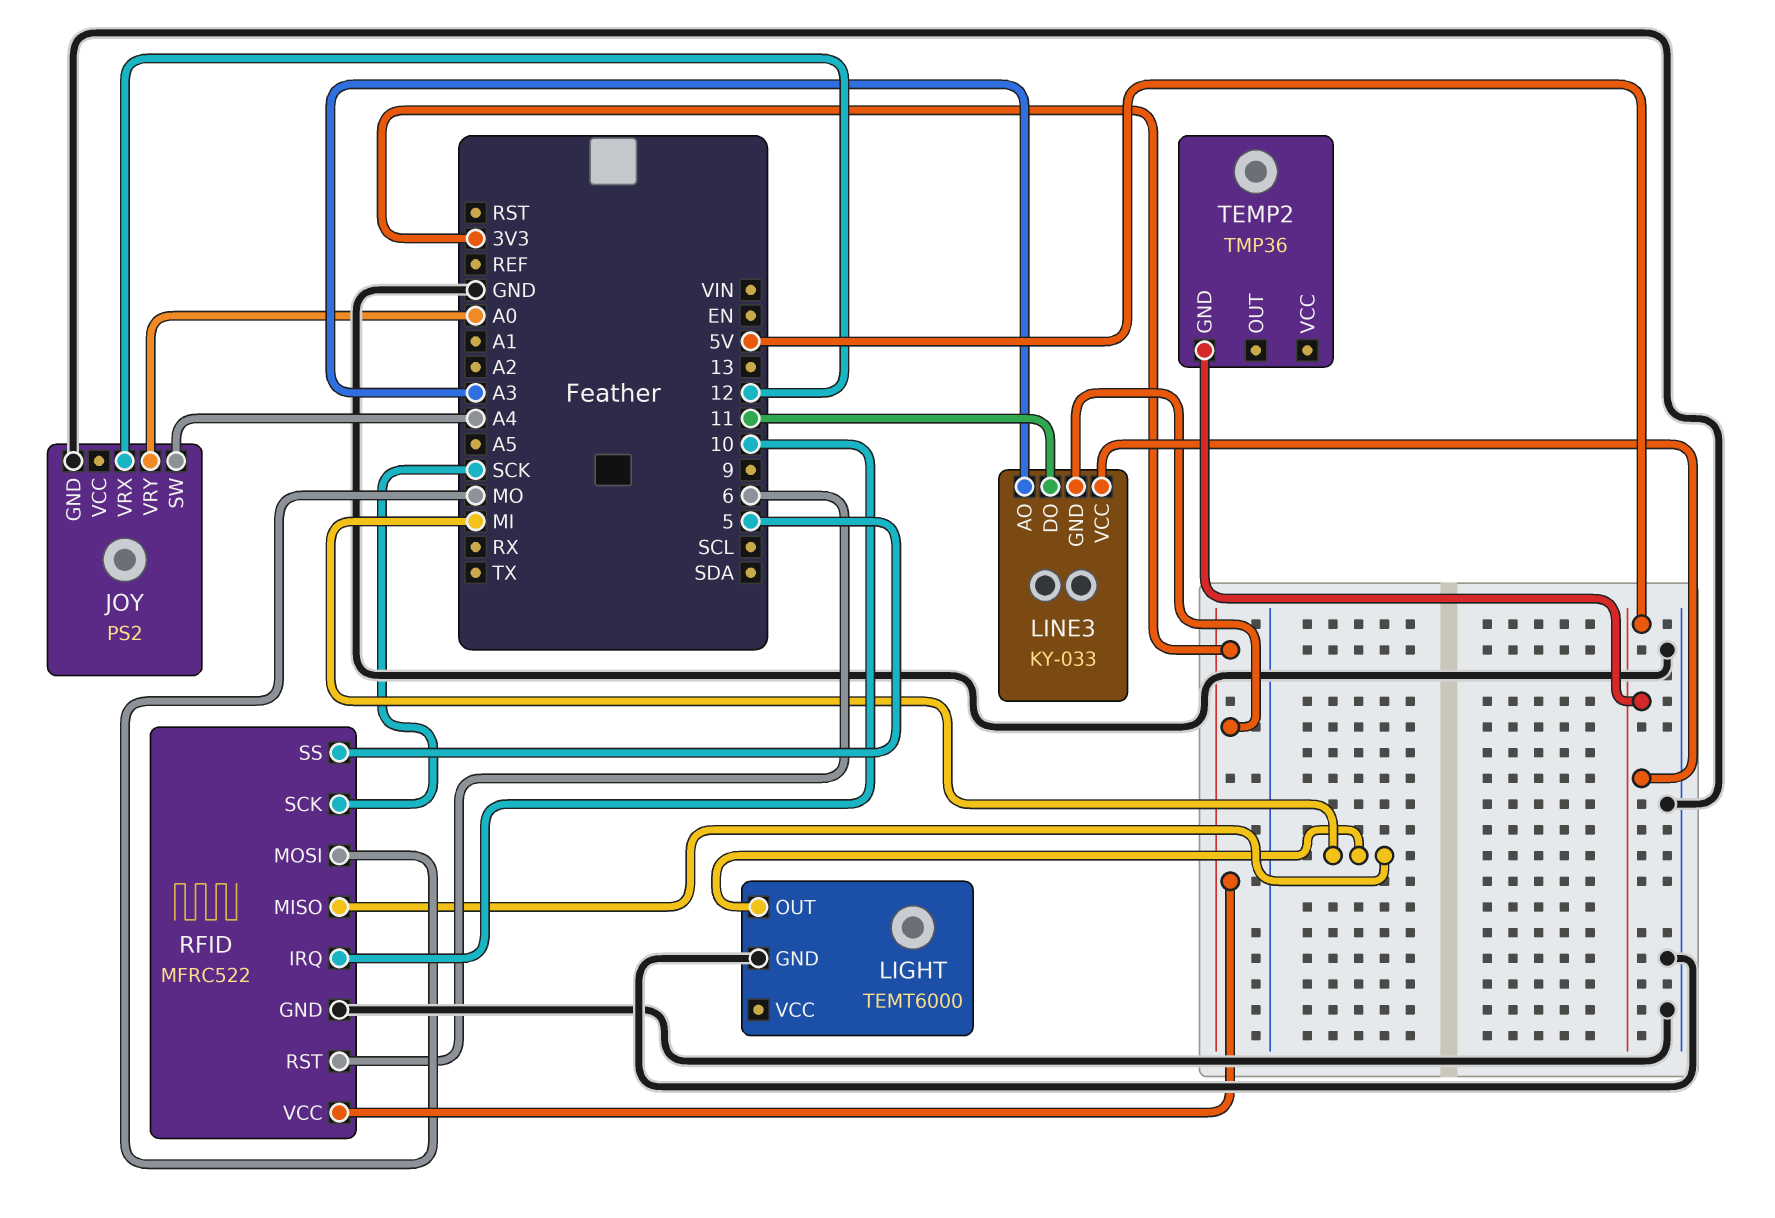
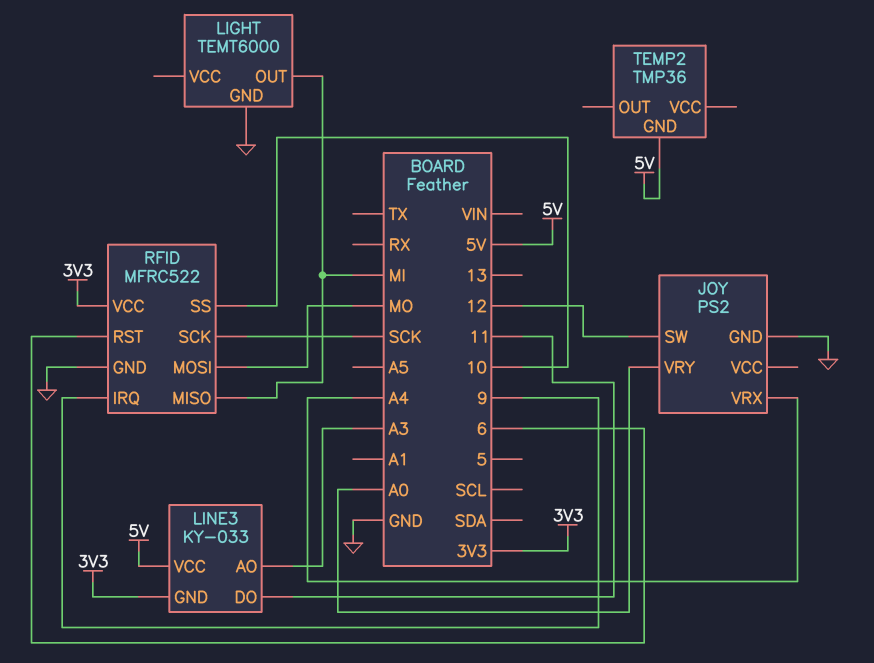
JOY pin SW: A4 -> 12
JOY pin VRX: 12 -> A4
RFID pin IRQ: 10 -> 9
RFID pin SS: 5 -> 10

